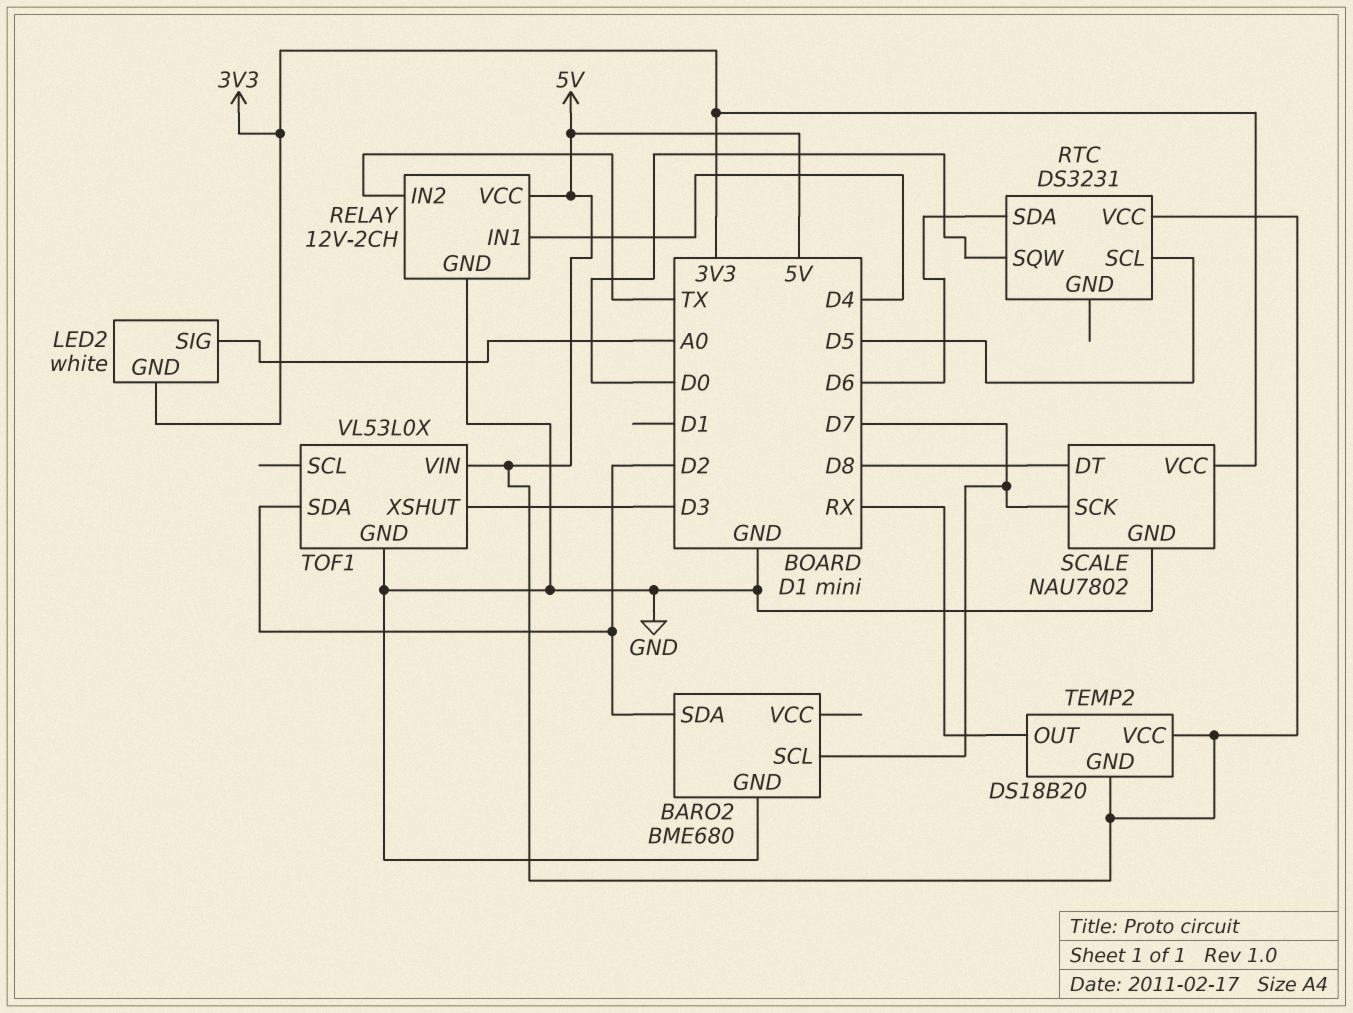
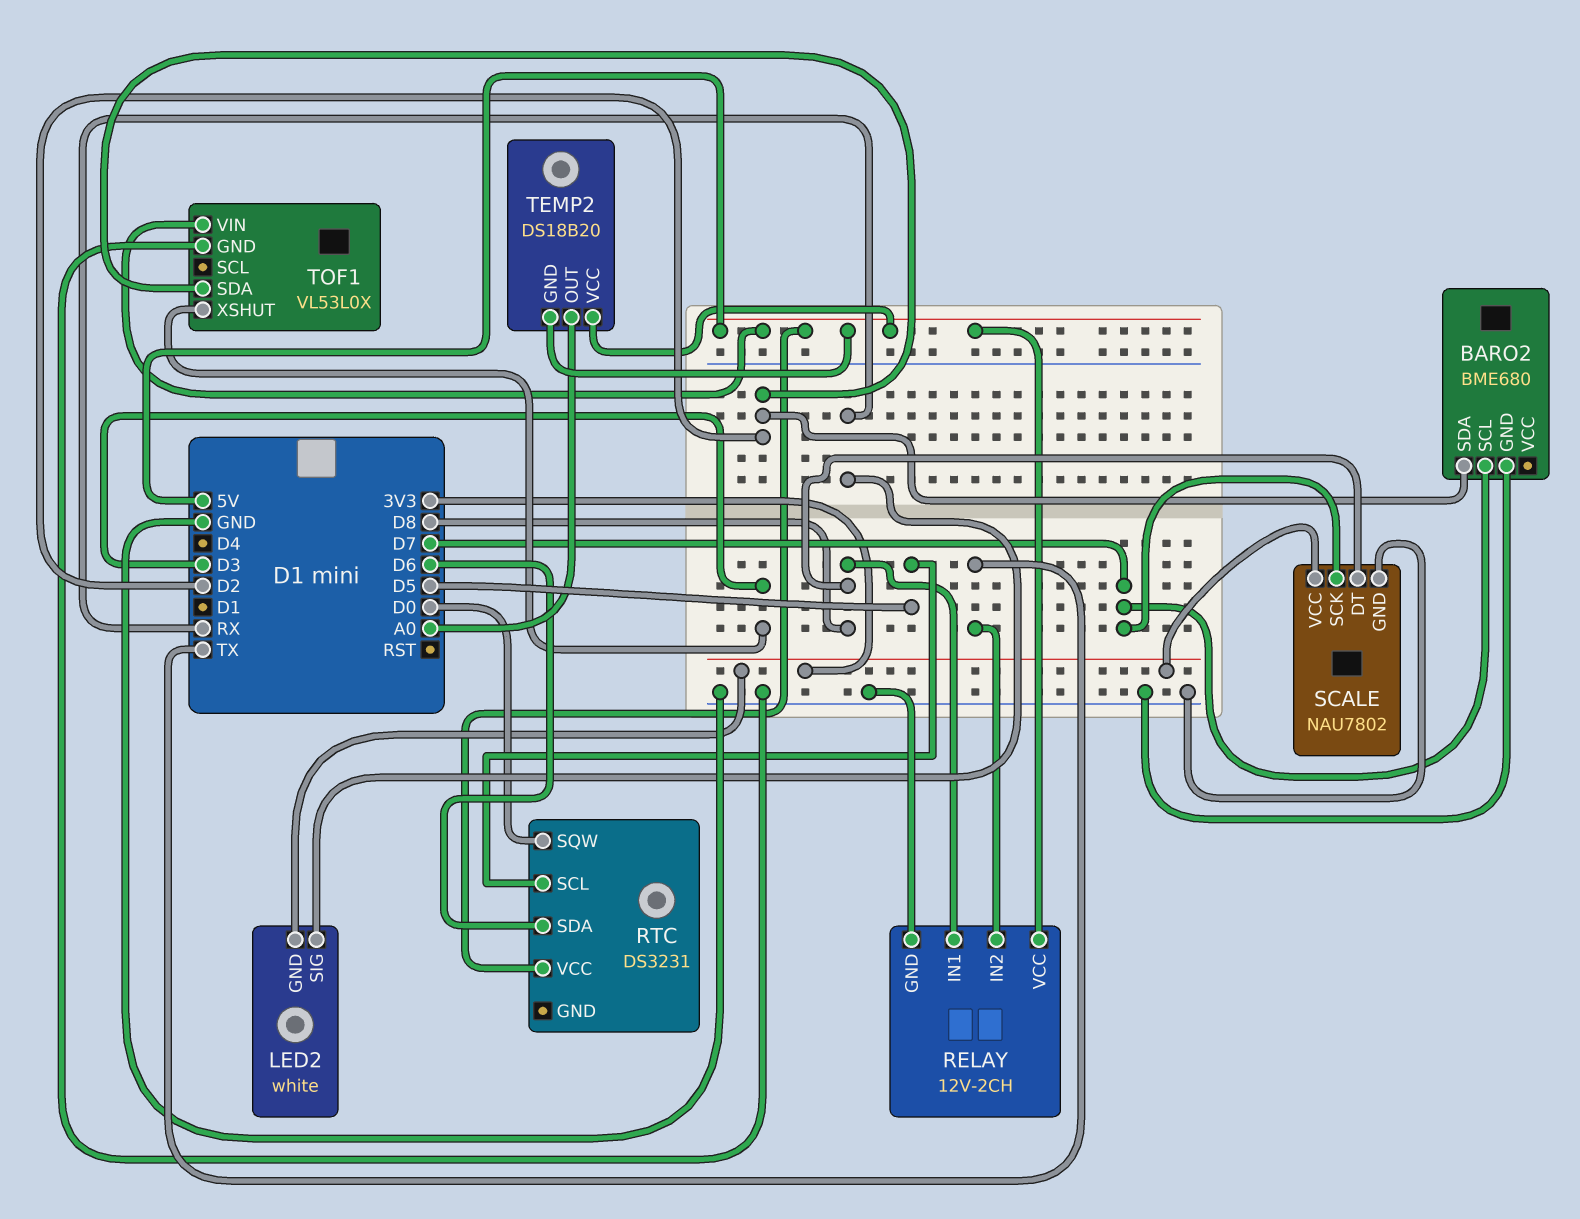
LED2 pin SIG: A0 -> RX
RELAY pin IN1: D4 -> D8
TEMP2 pin OUT: RX -> A0

